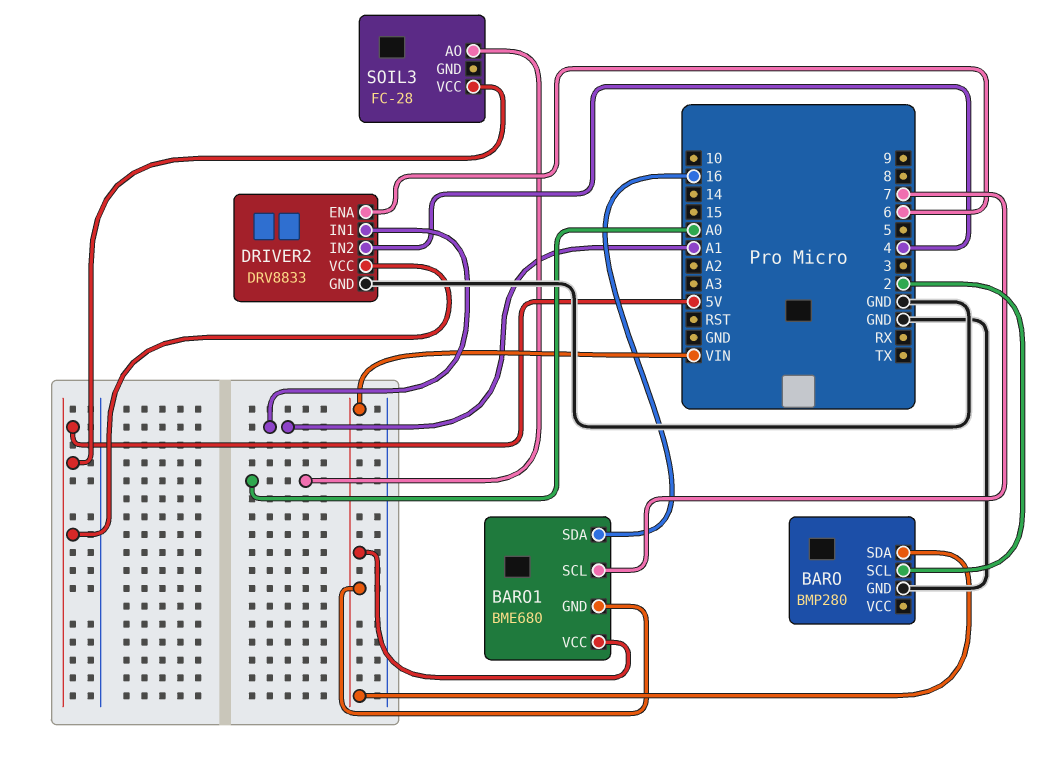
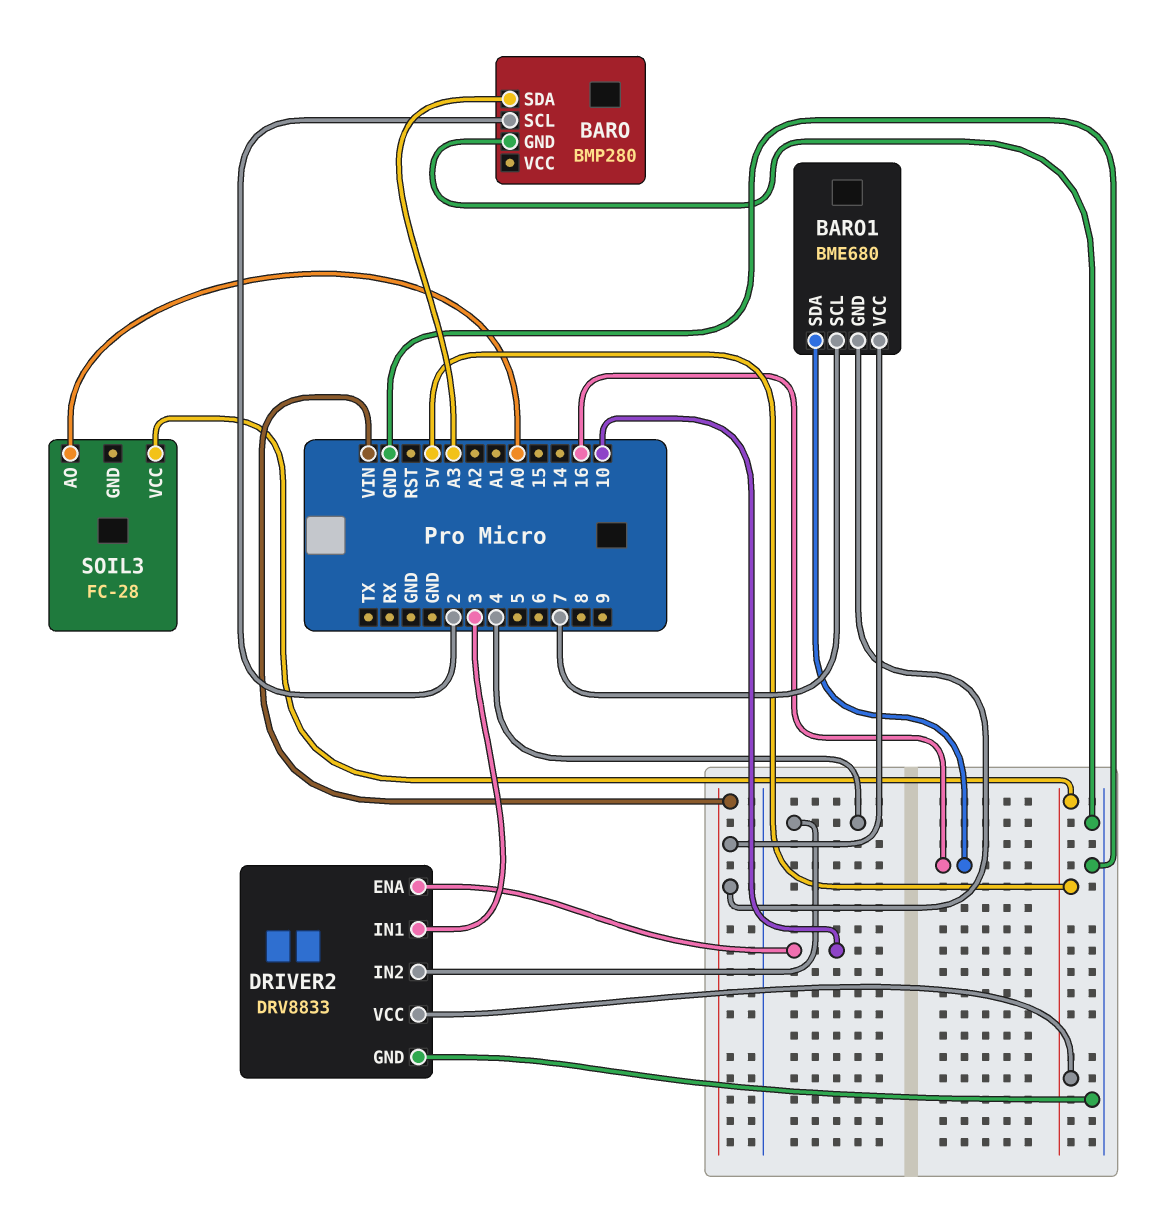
BARO pin SDA: VIN -> A3
DRIVER2 pin ENA: 6 -> 10
DRIVER2 pin IN1: A1 -> 3

